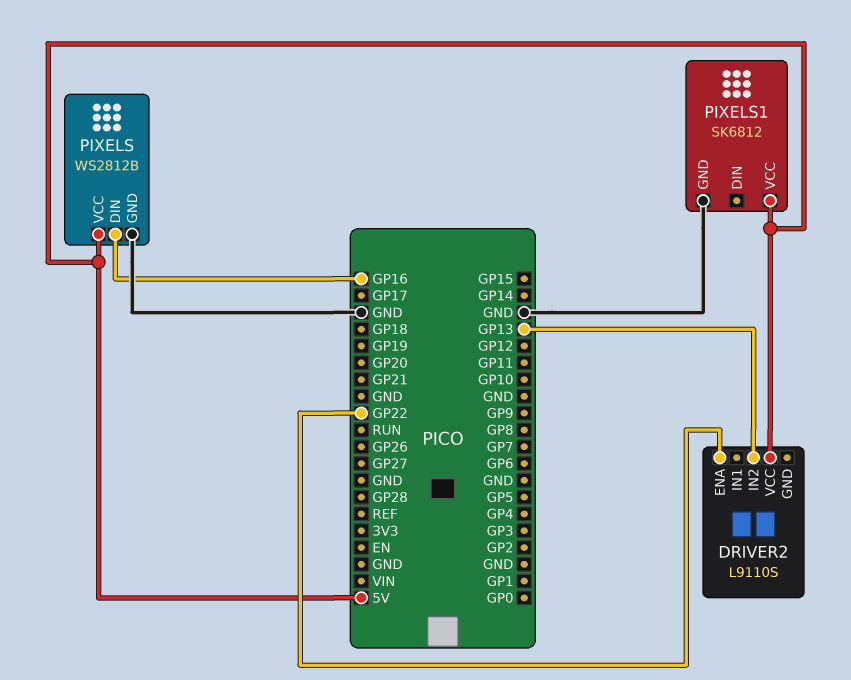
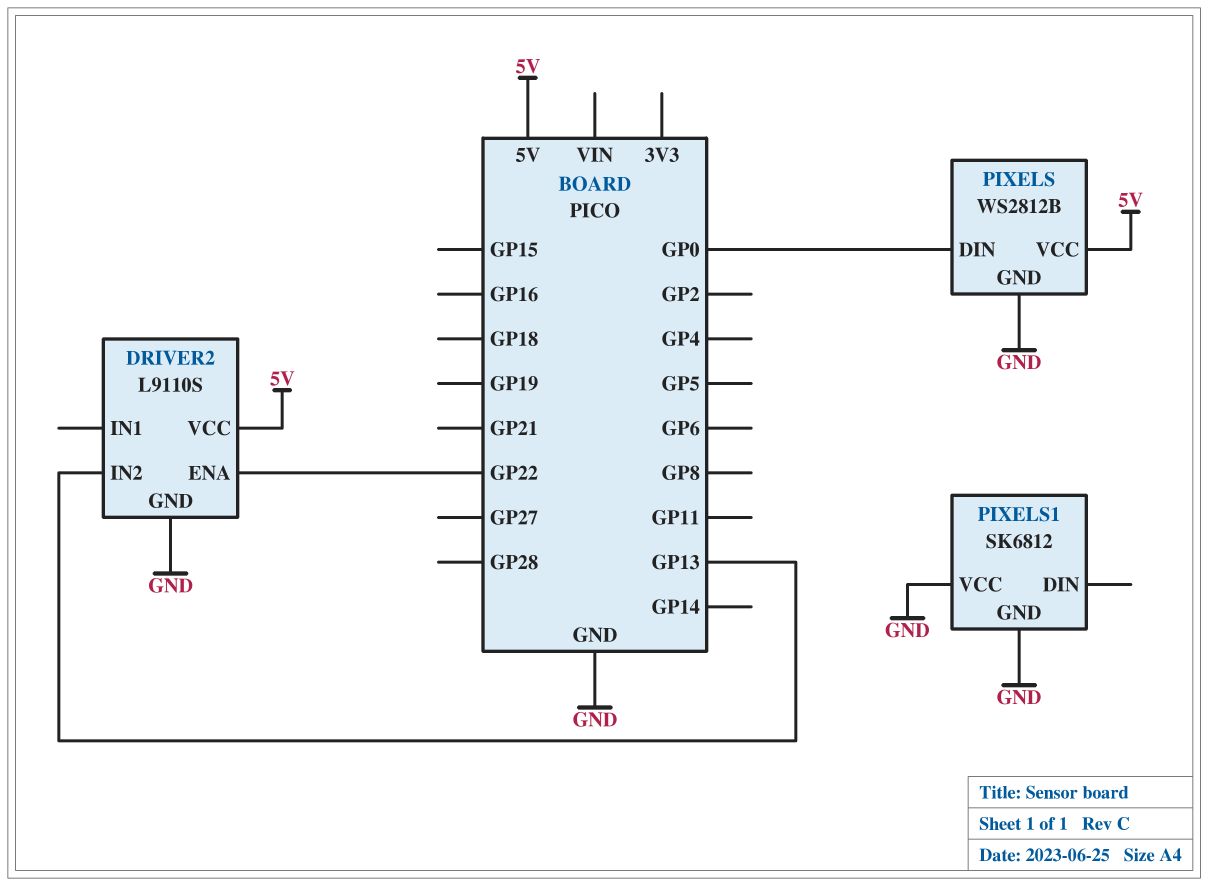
DRIVER2 pin GND: none -> GND
PIXELS pin DIN: GP16 -> GP0
PIXELS1 pin VCC: 5V -> GND

